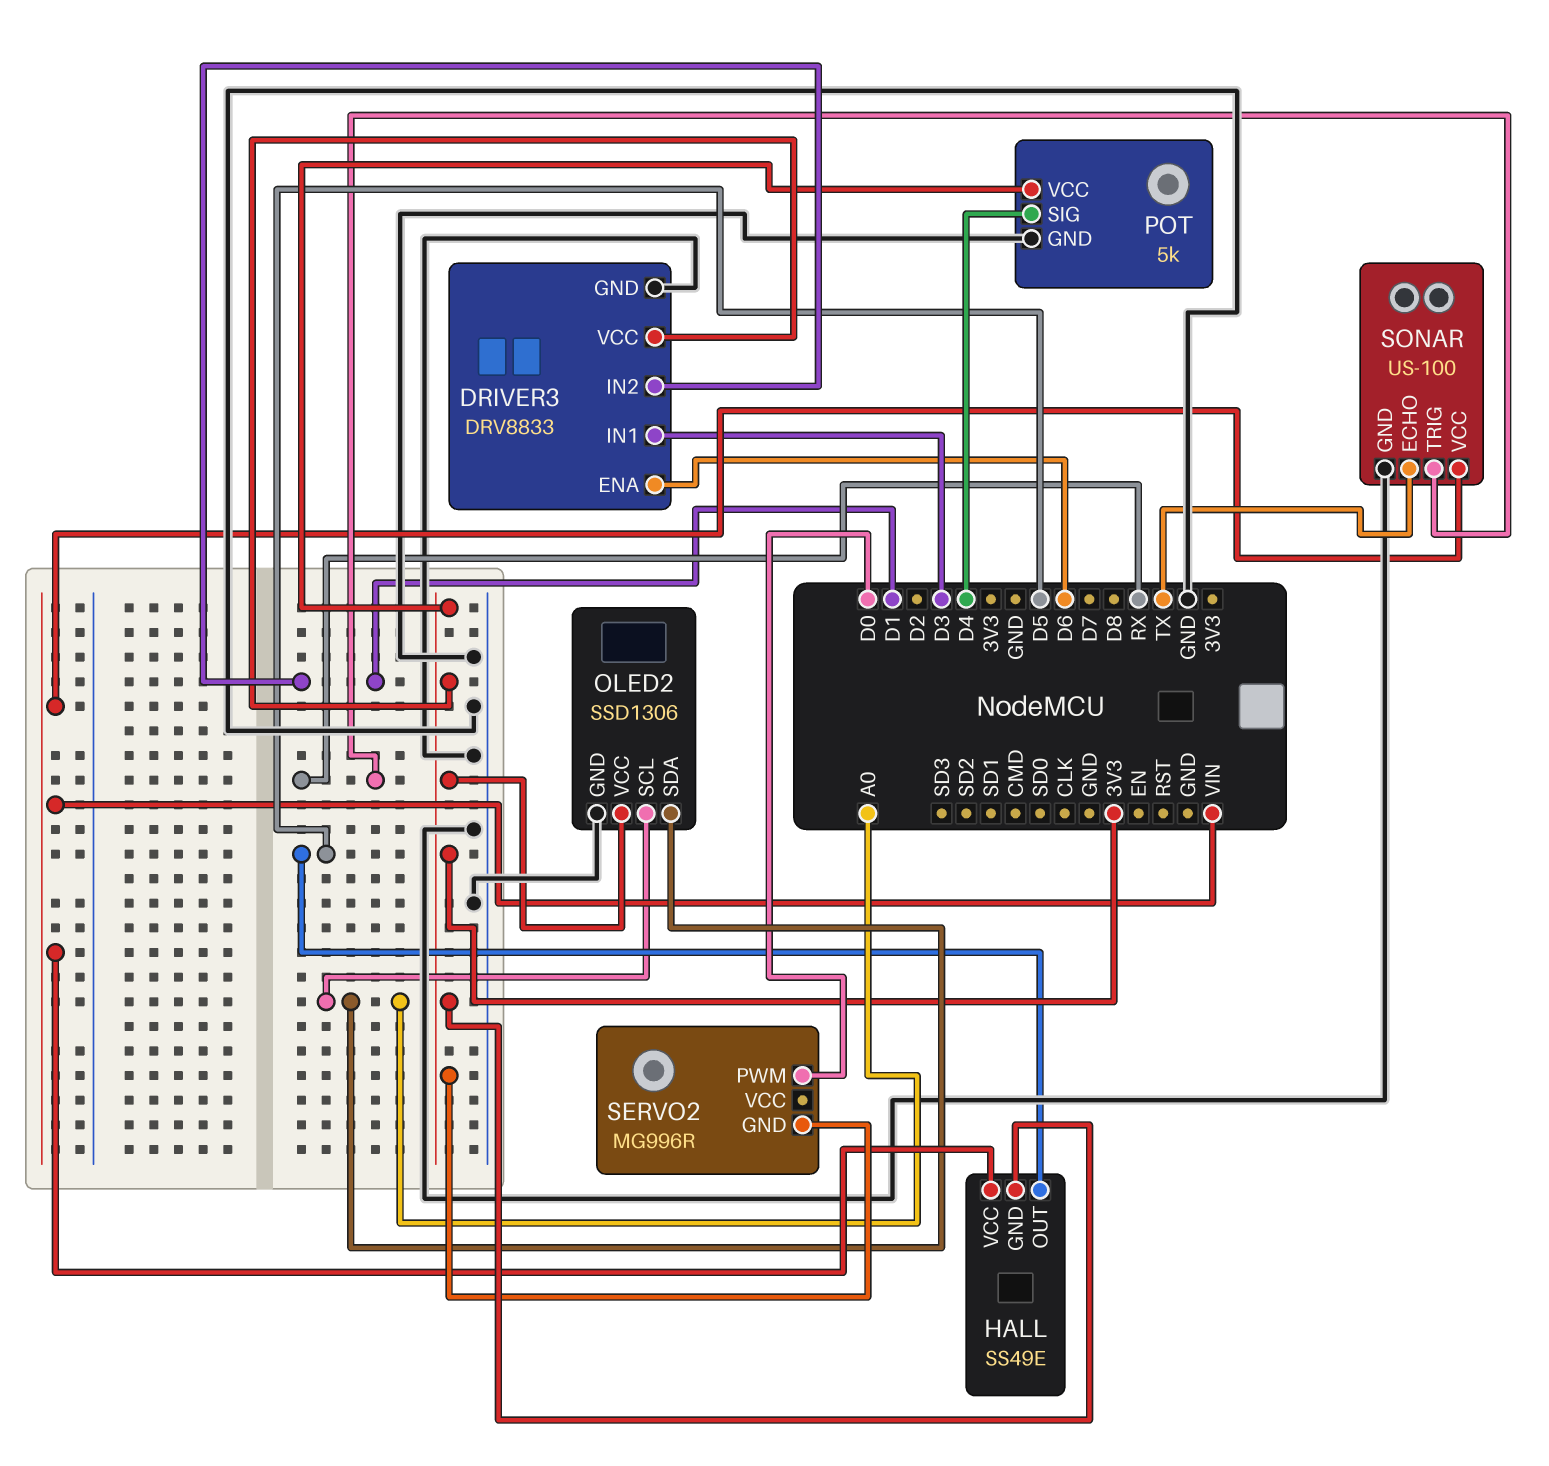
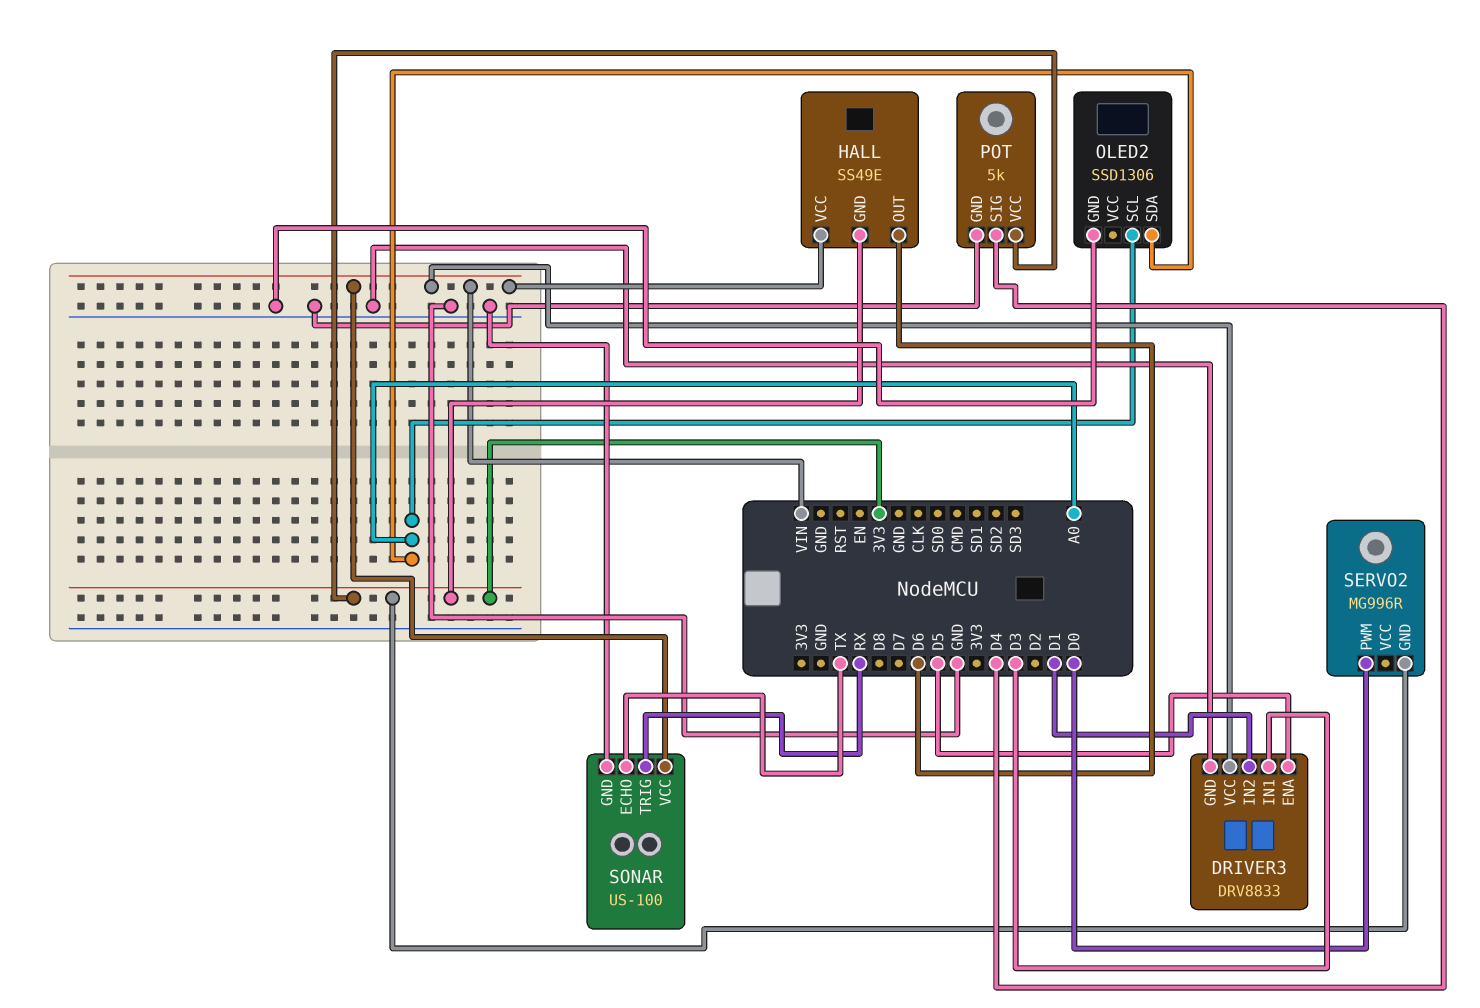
DRIVER3 pin ENA: D6 -> D5
DRIVER3 pin VCC: 3V3 -> VIN
HALL pin OUT: D5 -> D6
OLED2 pin VCC: 3V3 -> none

